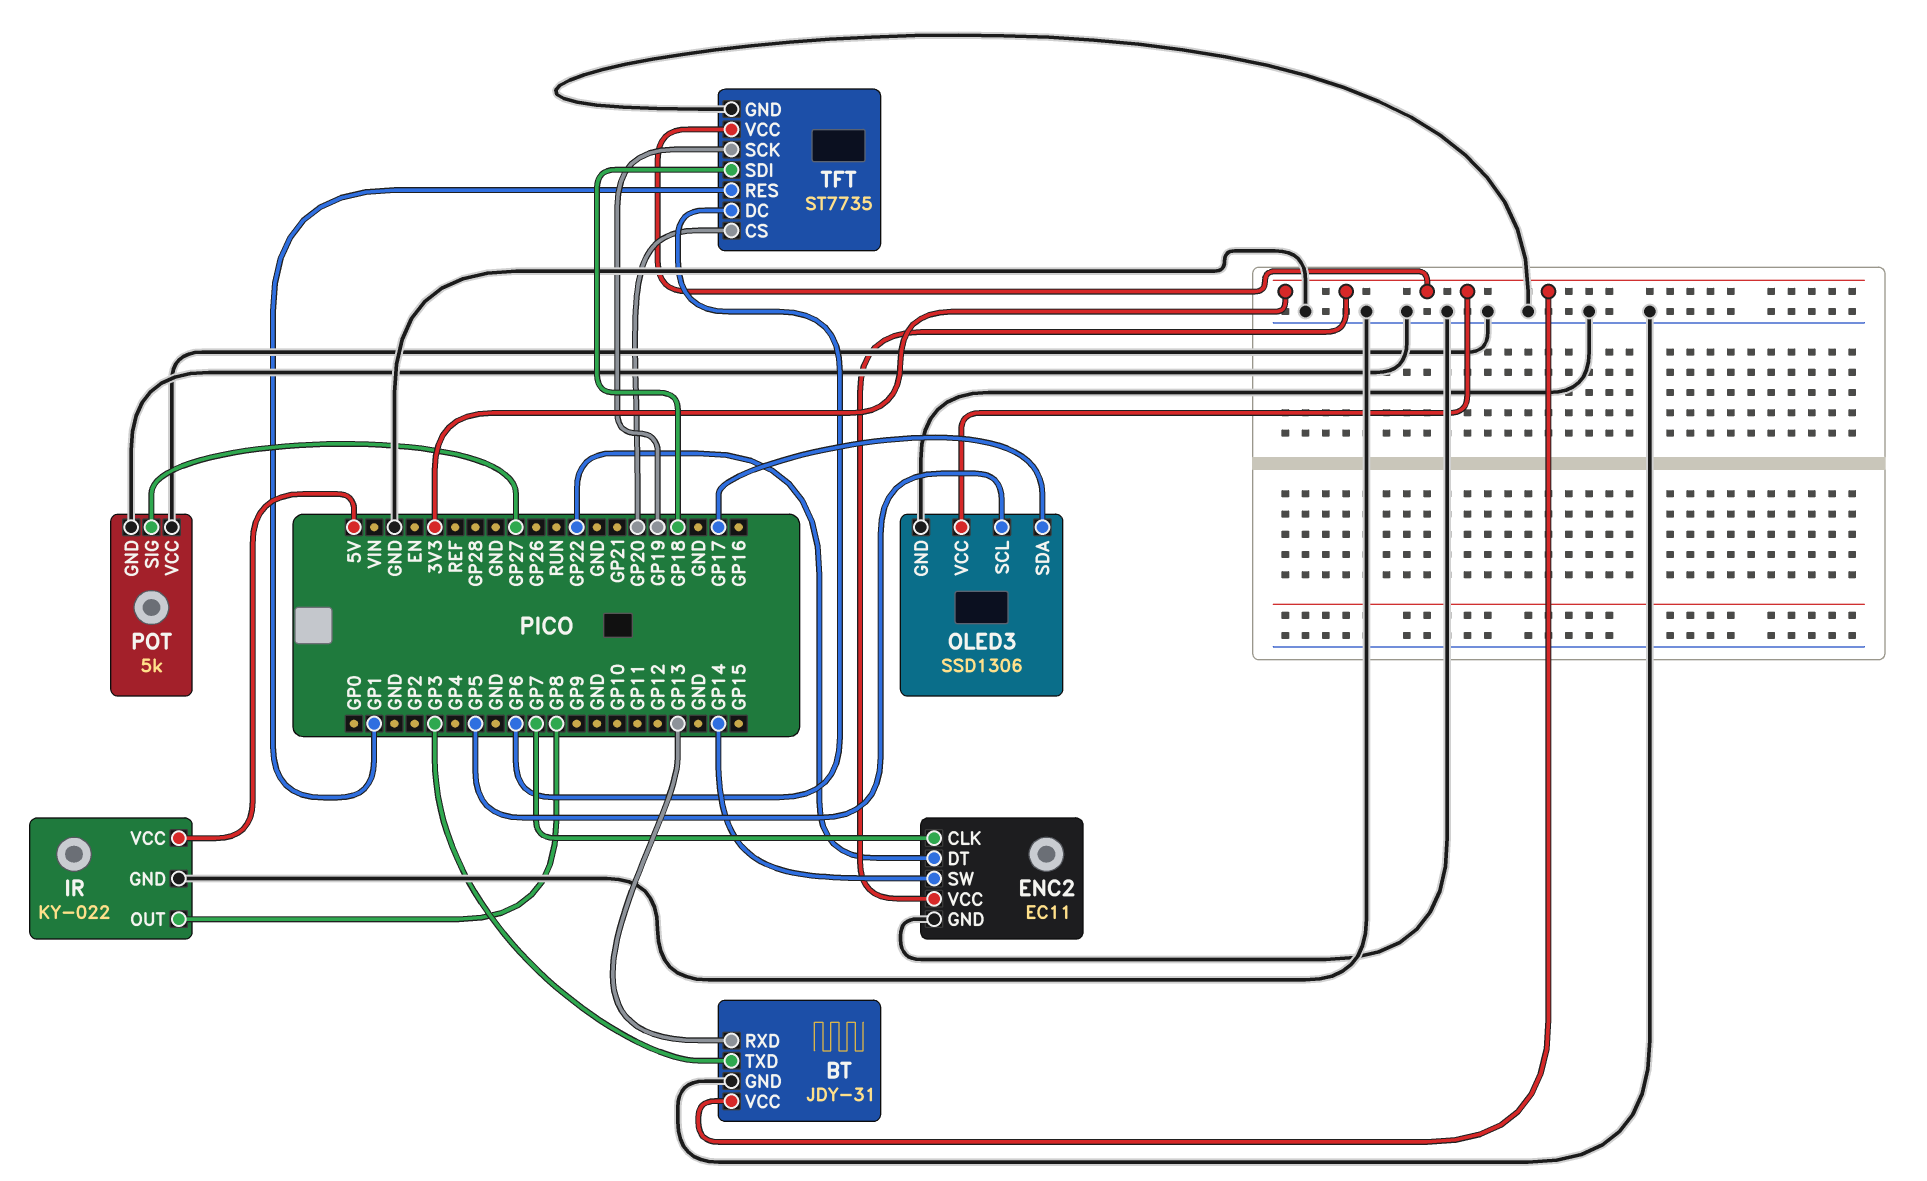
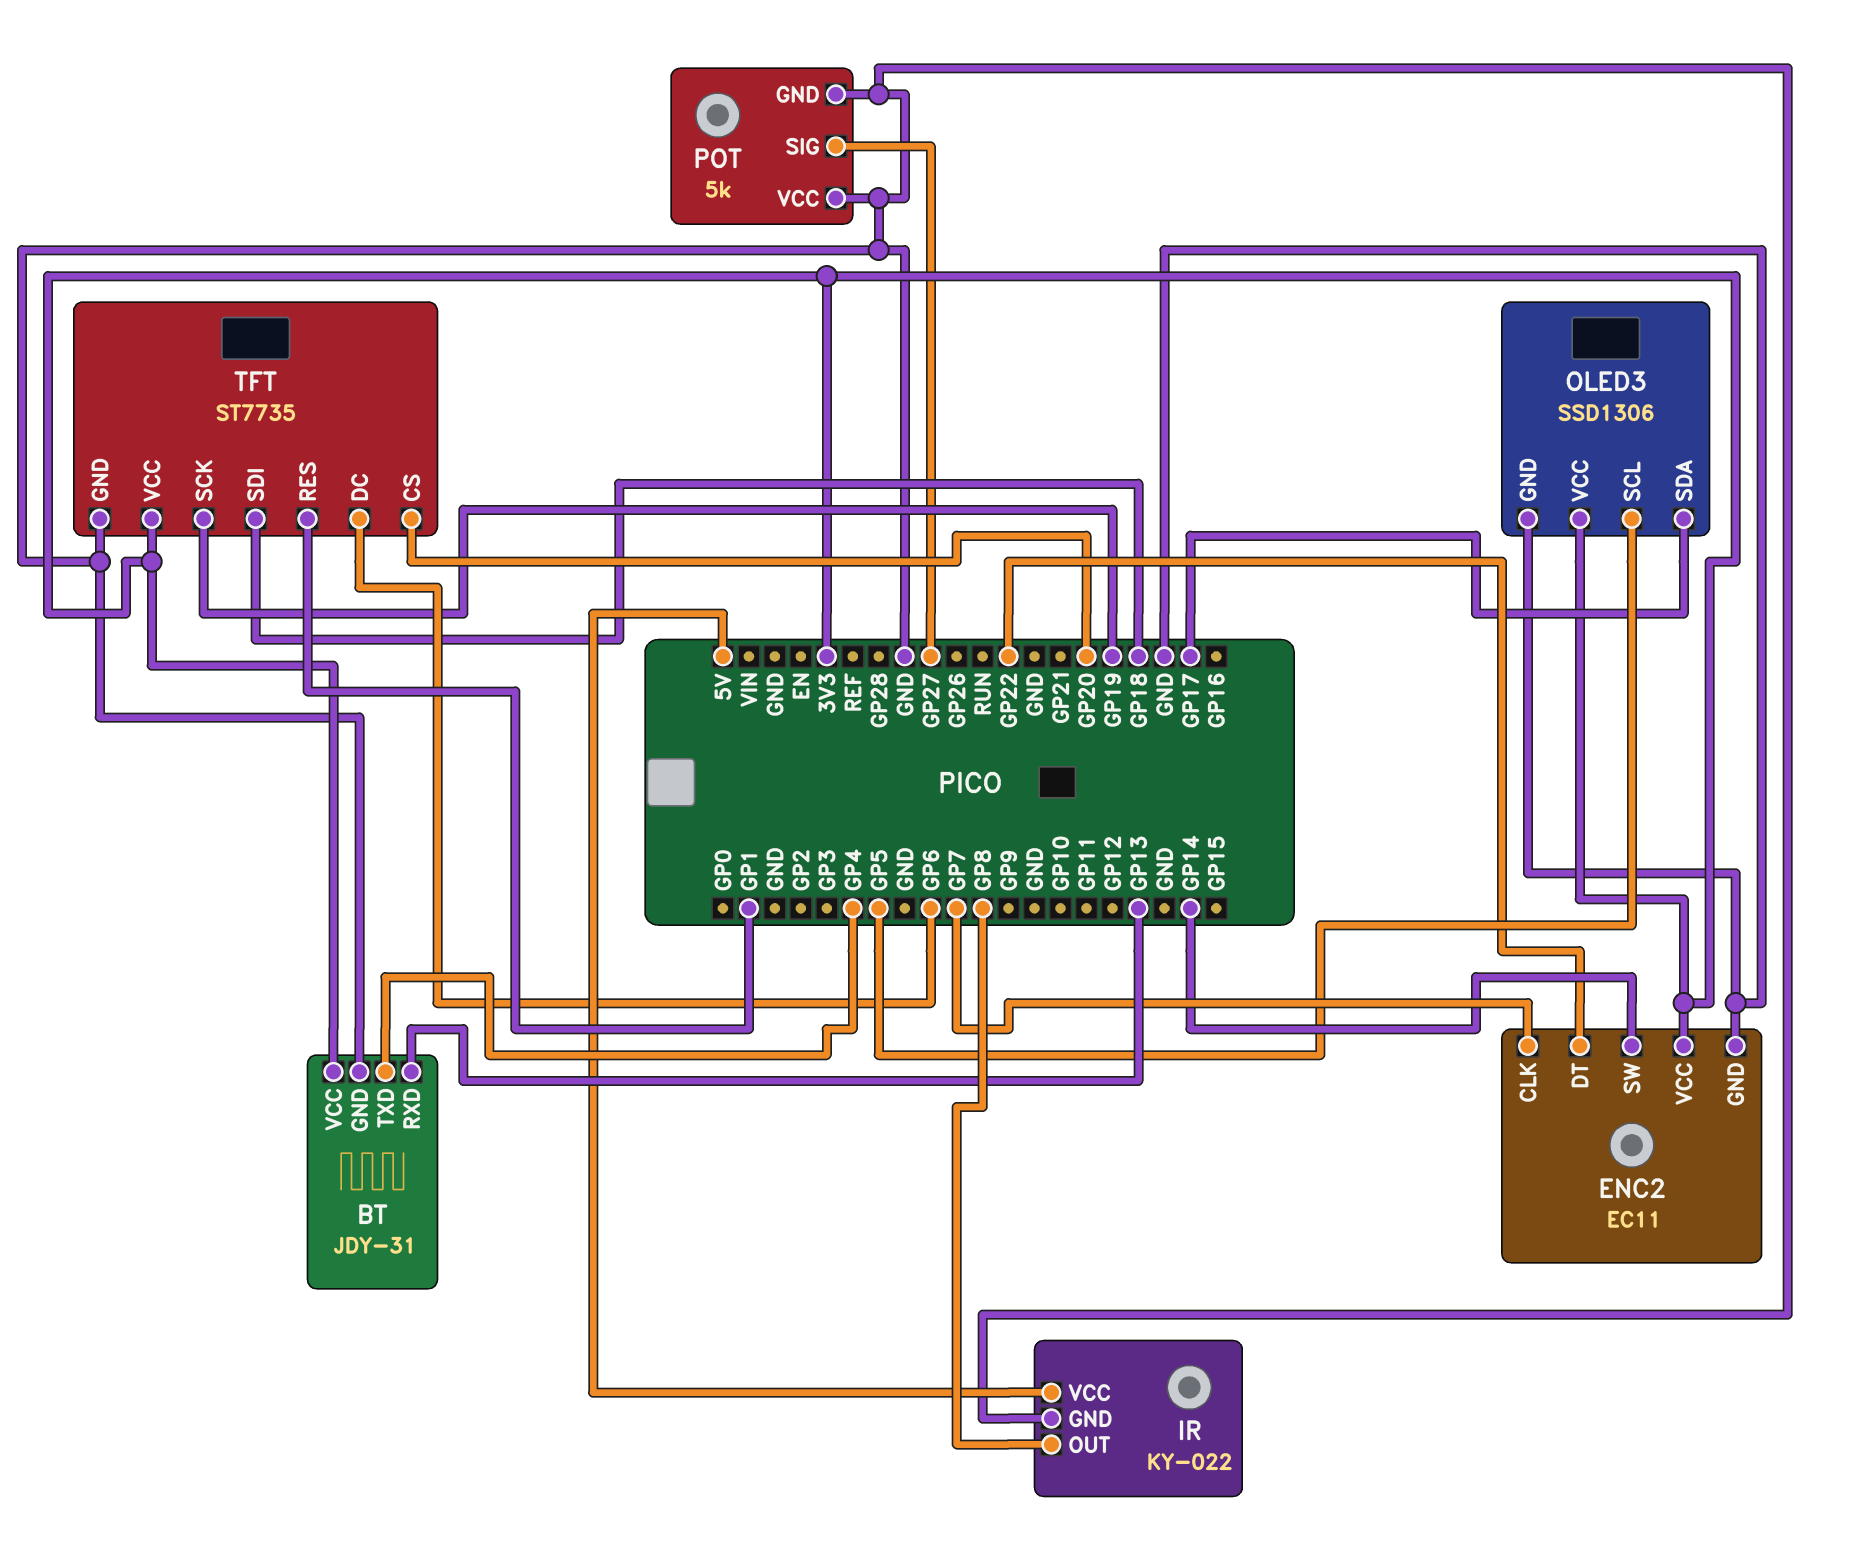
BT pin TXD: GP3 -> GP4

